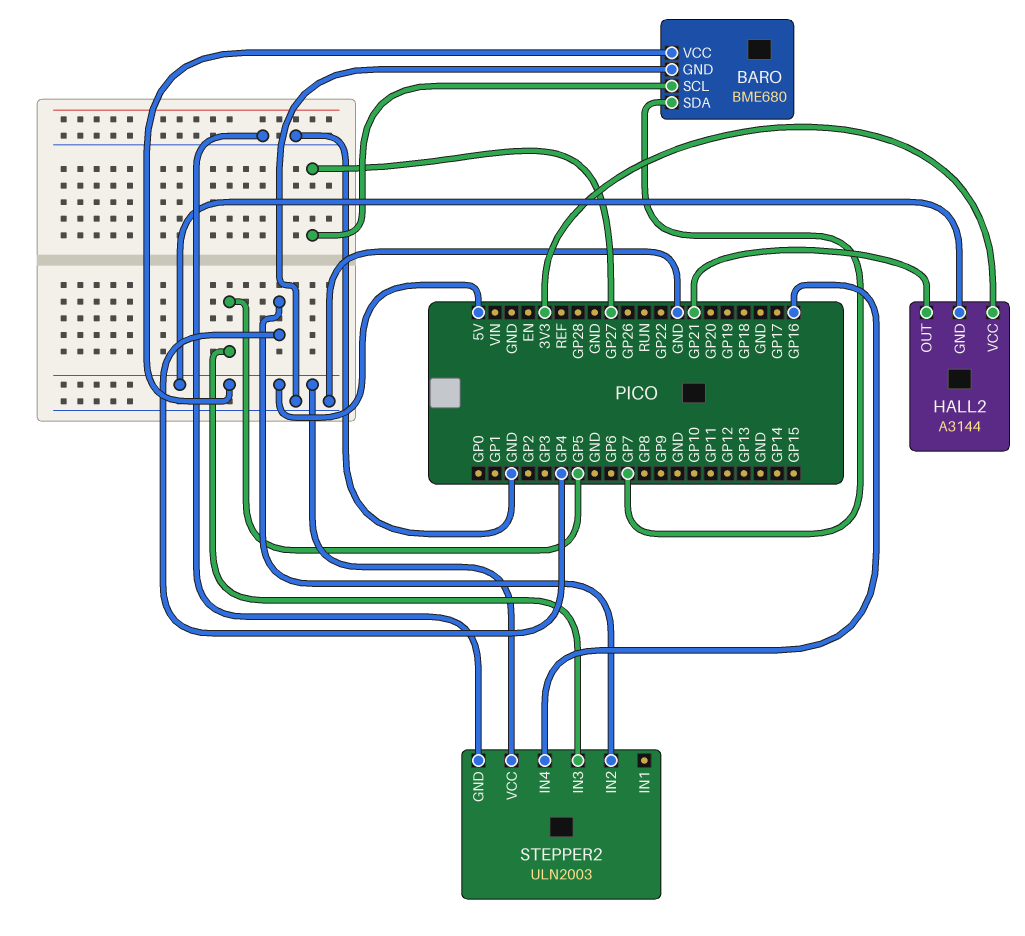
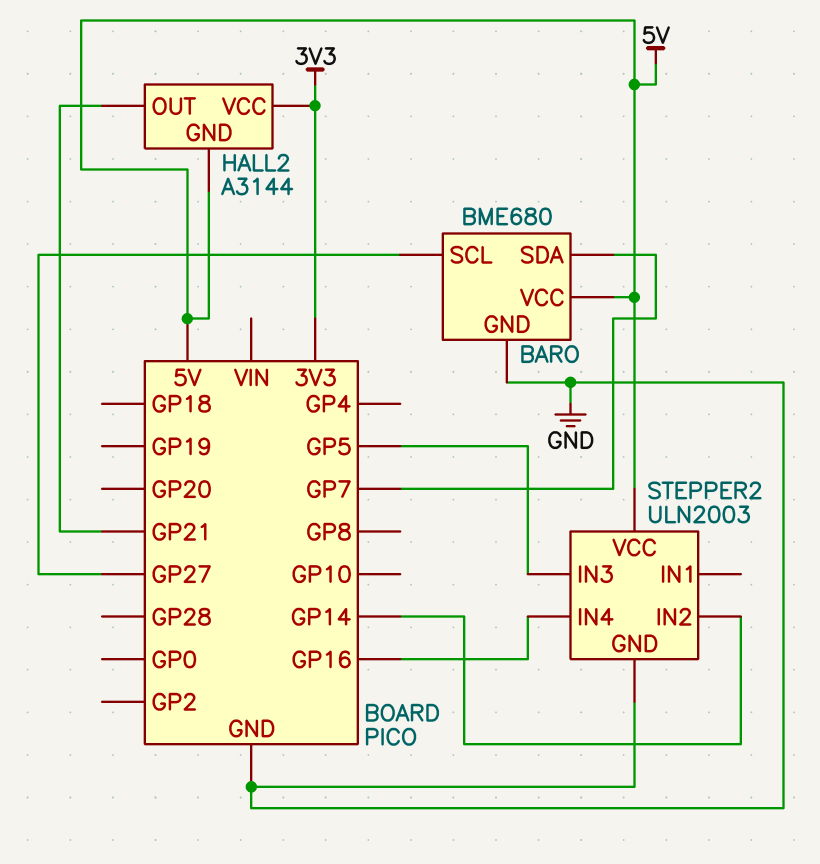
STEPPER2 pin IN2: GP4 -> GP14

